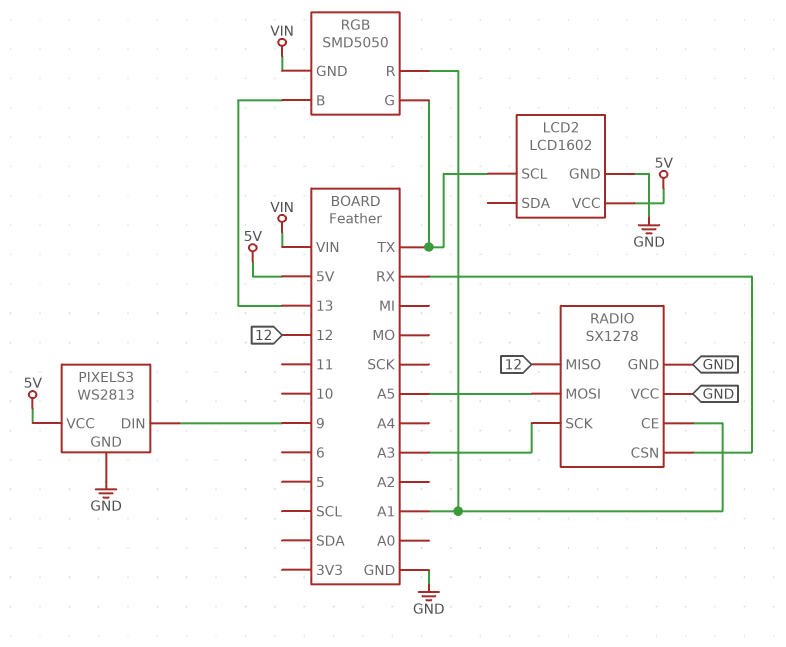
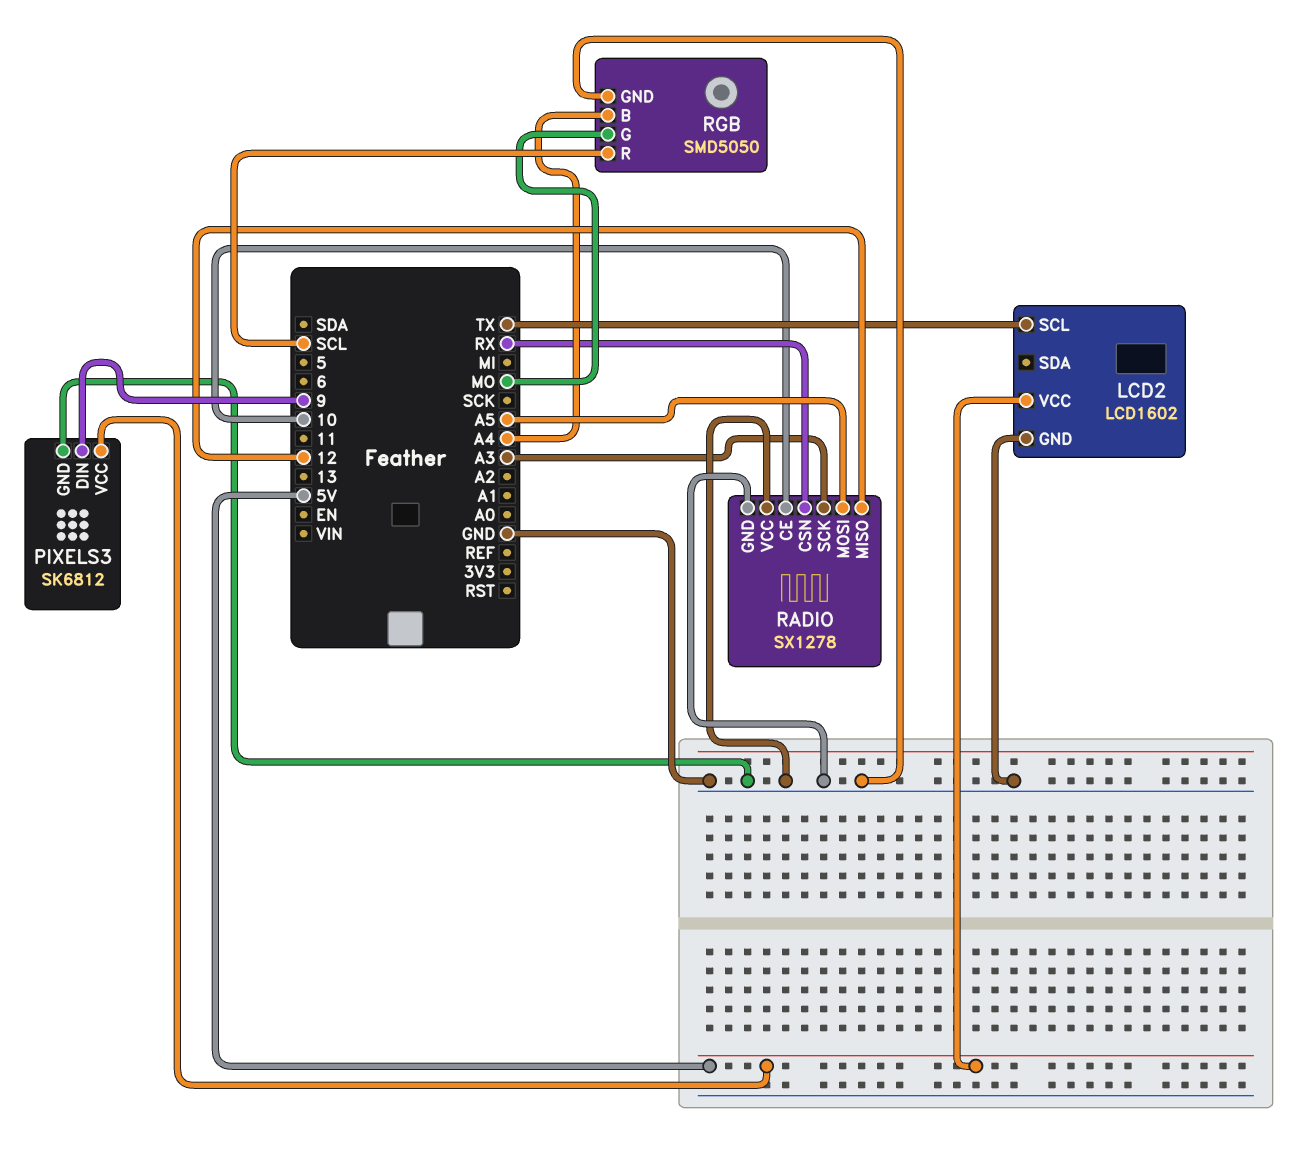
PIXELS3: WS2813 -> SK6812
RADIO pin CE: A1 -> 10
RGB pin B: 13 -> A4
RGB pin G: TX -> MO
RGB pin GND: VIN -> GND
RGB pin R: A1 -> SCL

